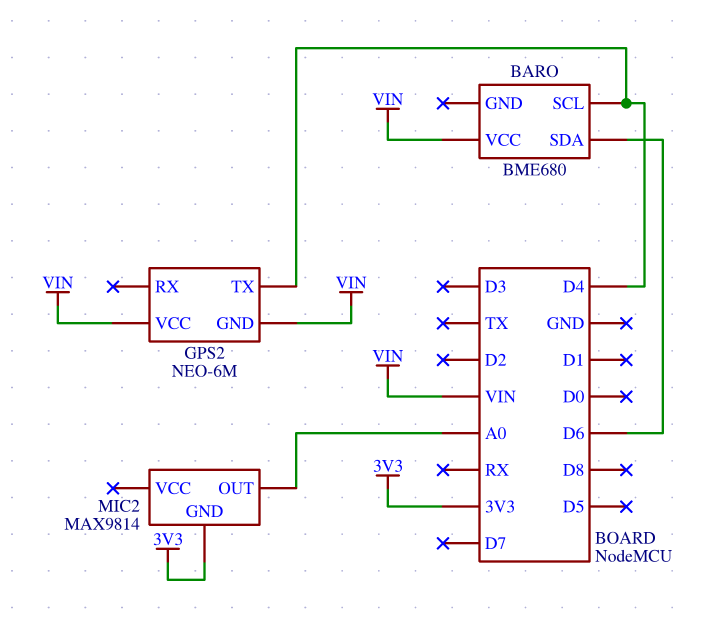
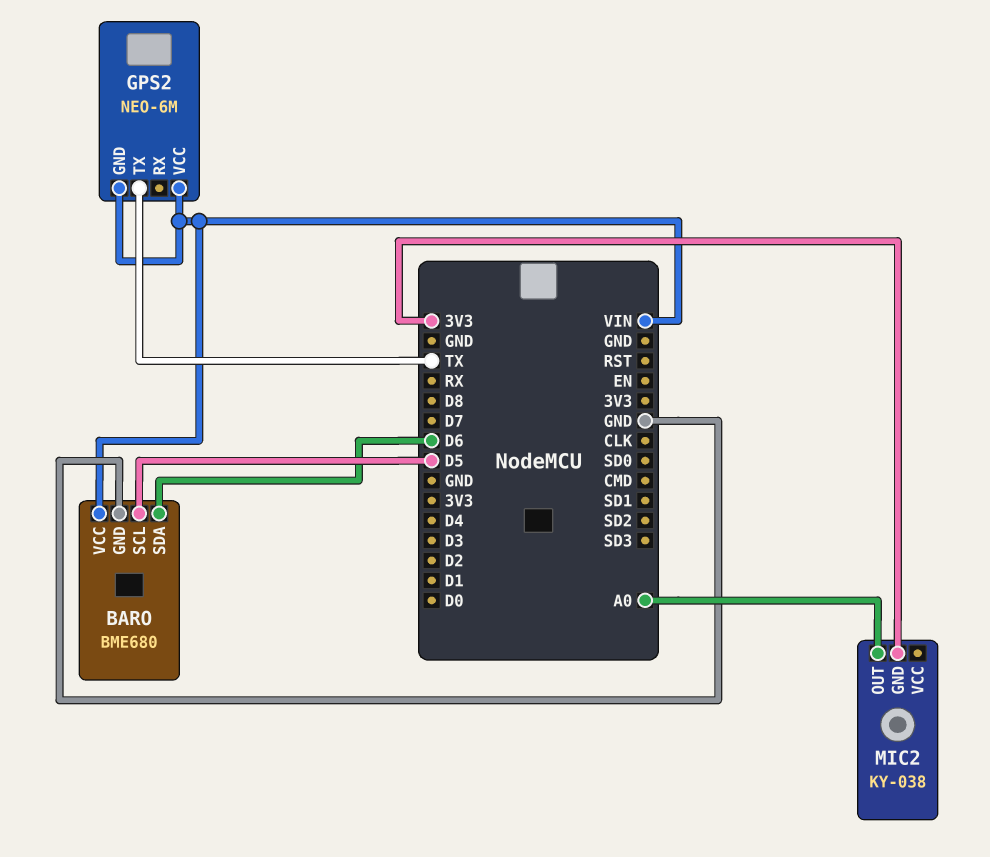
BARO pin GND: none -> GND
BARO pin SCL: D4 -> D5
GPS2 pin TX: D4 -> TX
MIC2: MAX9814 -> KY-038

